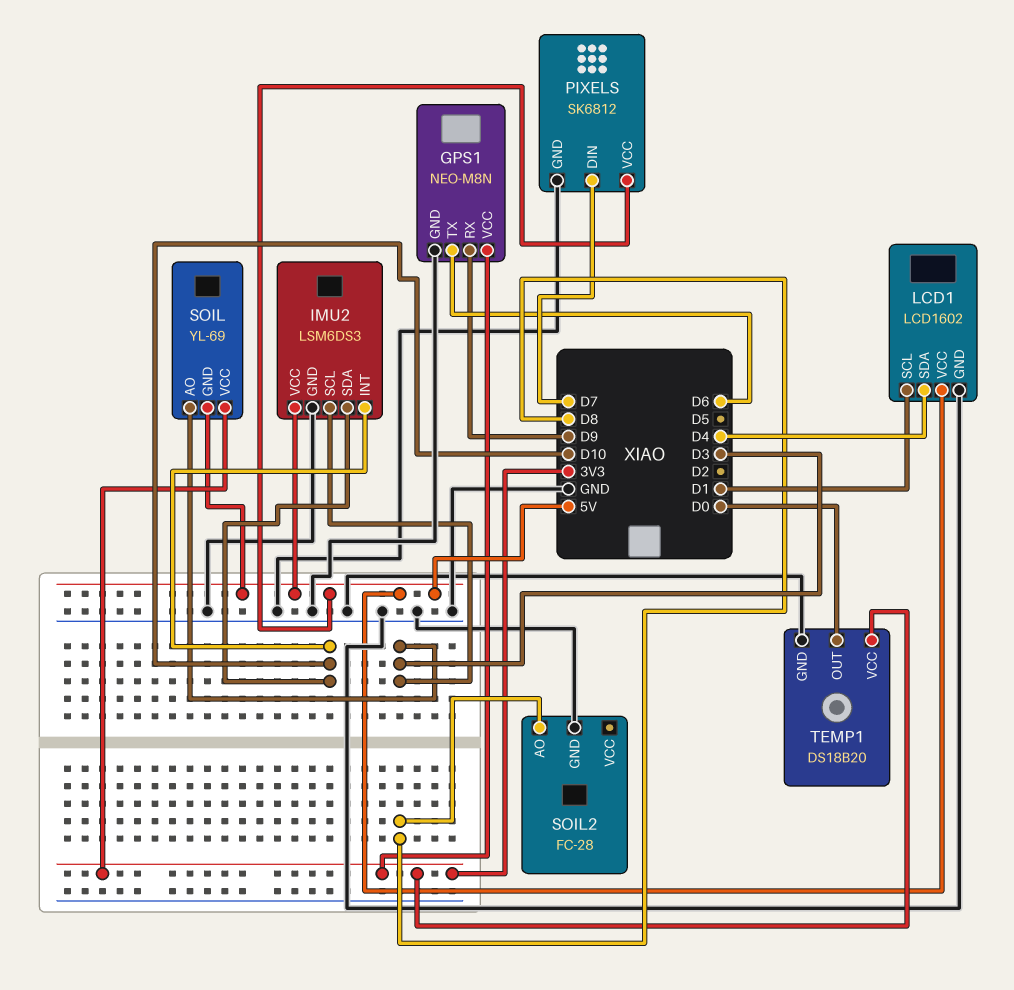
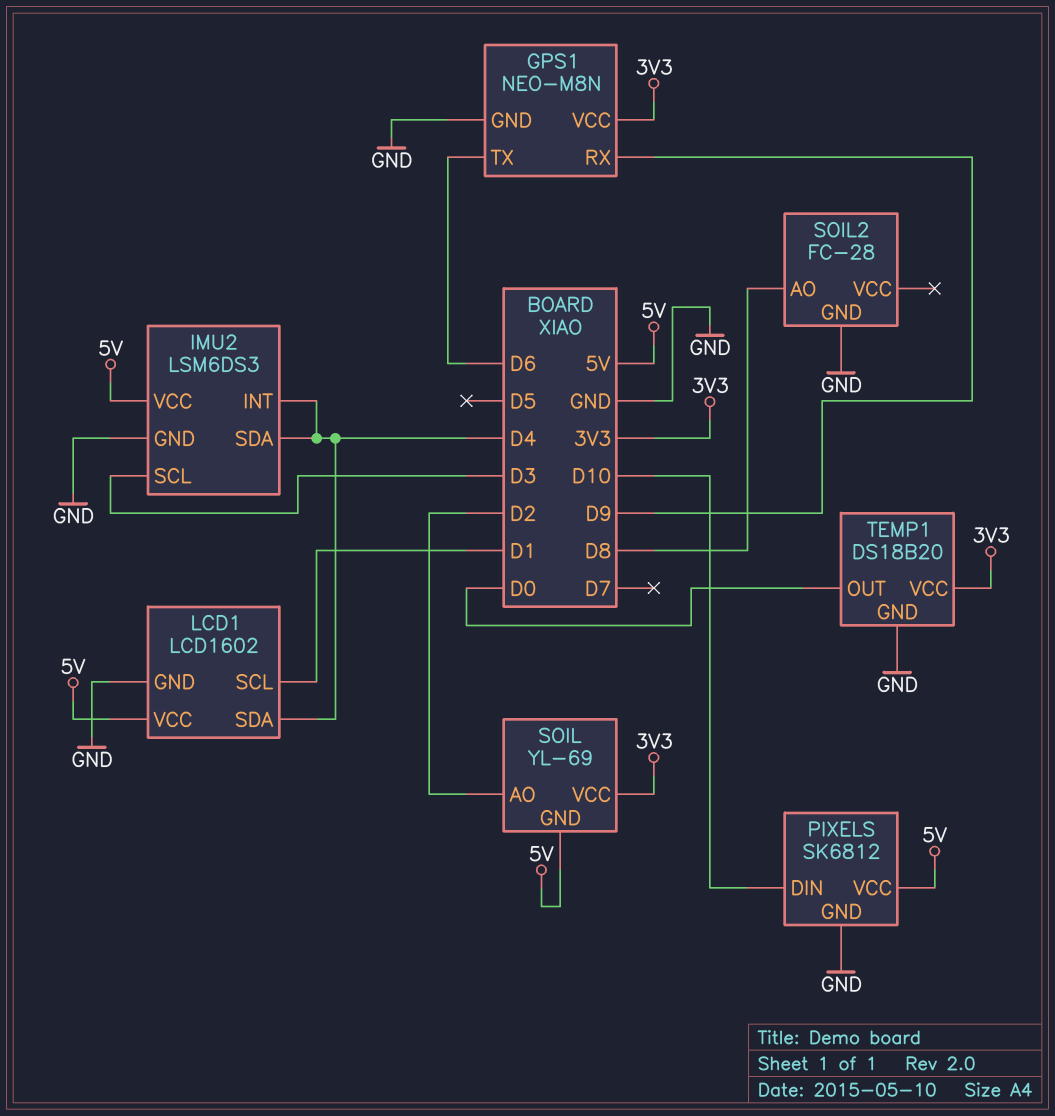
IMU2 pin INT: D10 -> D4
IMU2 pin SDA: D10 -> D4
PIXELS pin DIN: D7 -> D10
SOIL pin AO: D3 -> D2

